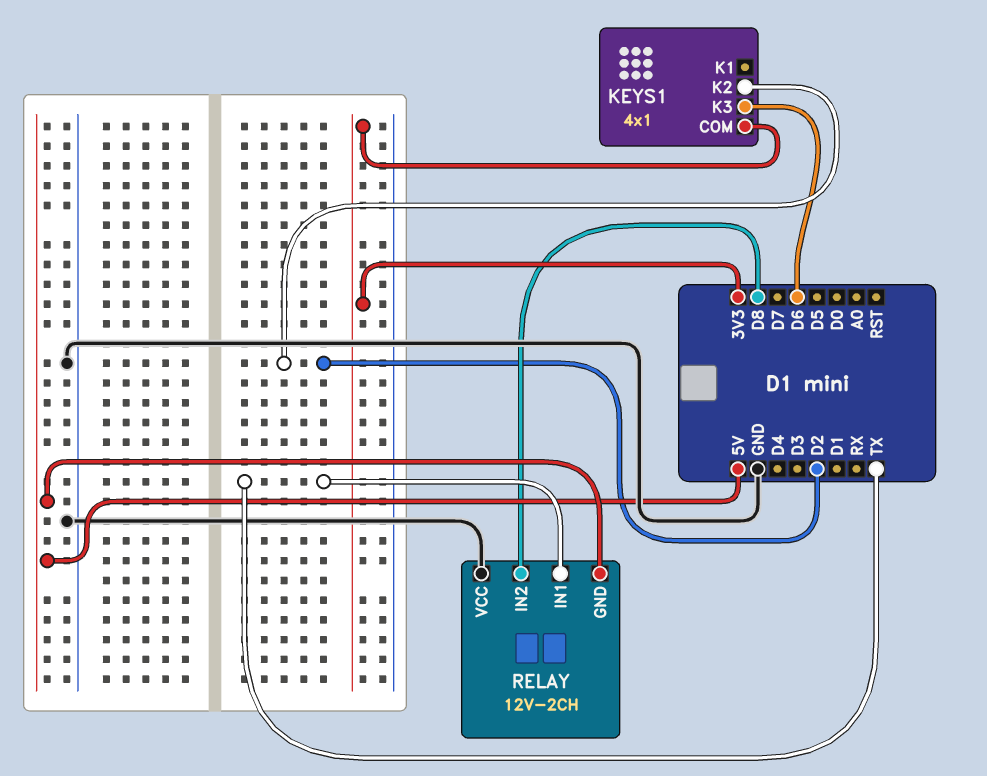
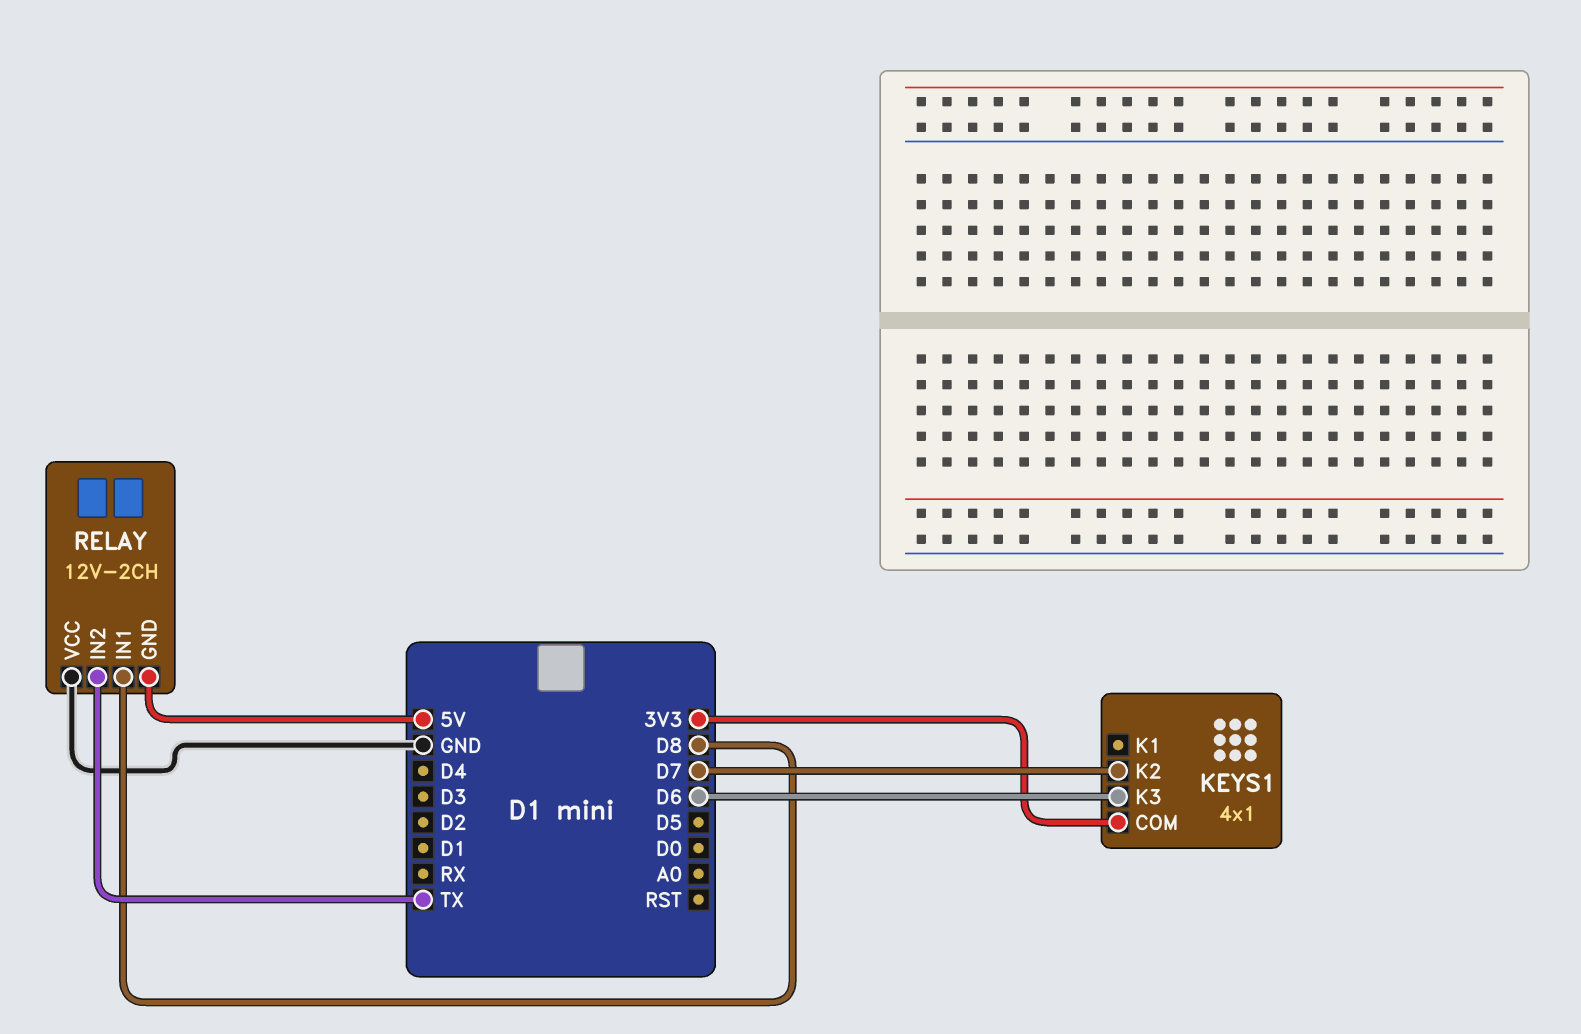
KEYS1 pin K2: D2 -> D7
RELAY pin IN1: TX -> D8
RELAY pin IN2: D8 -> TX

